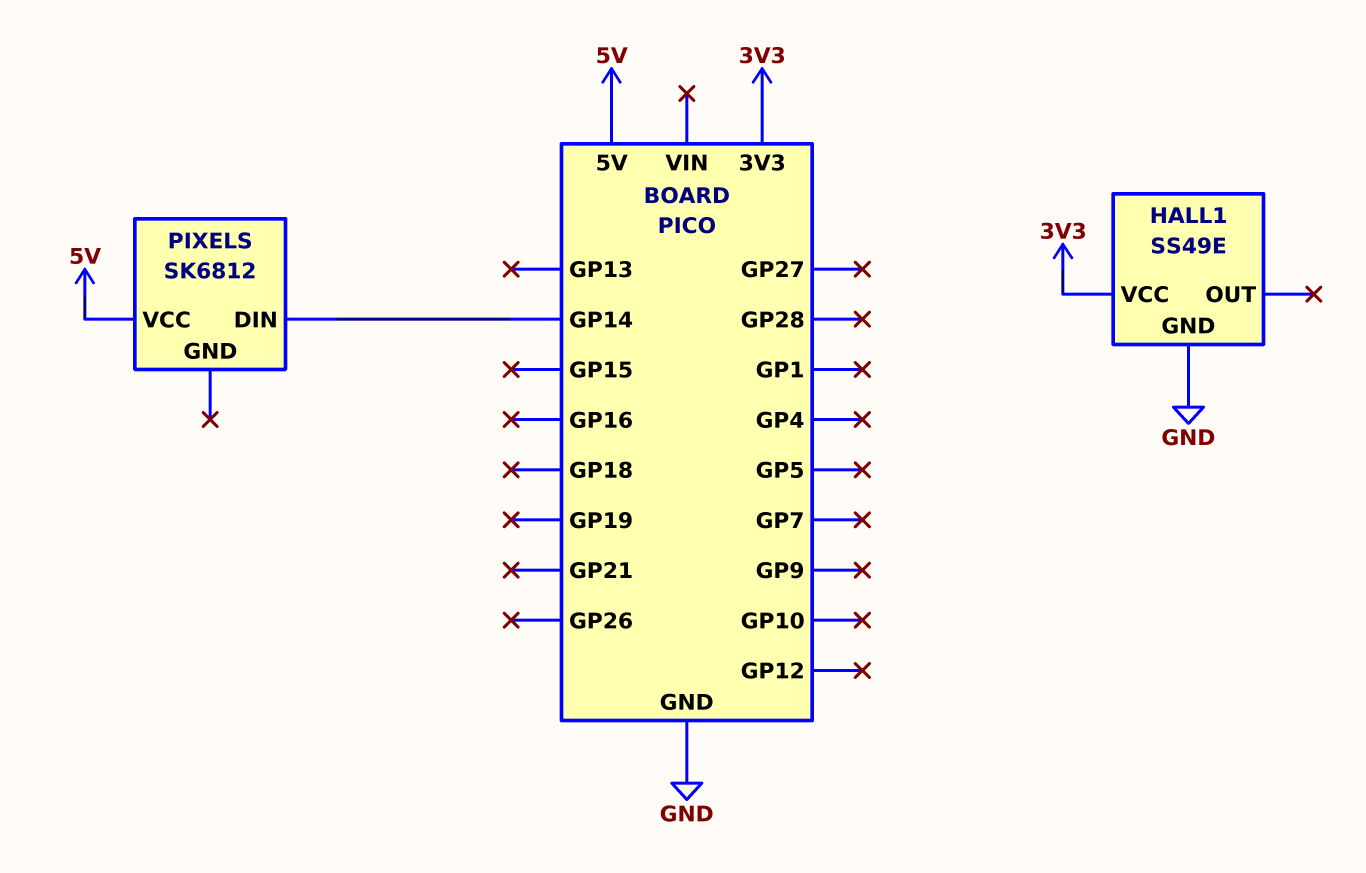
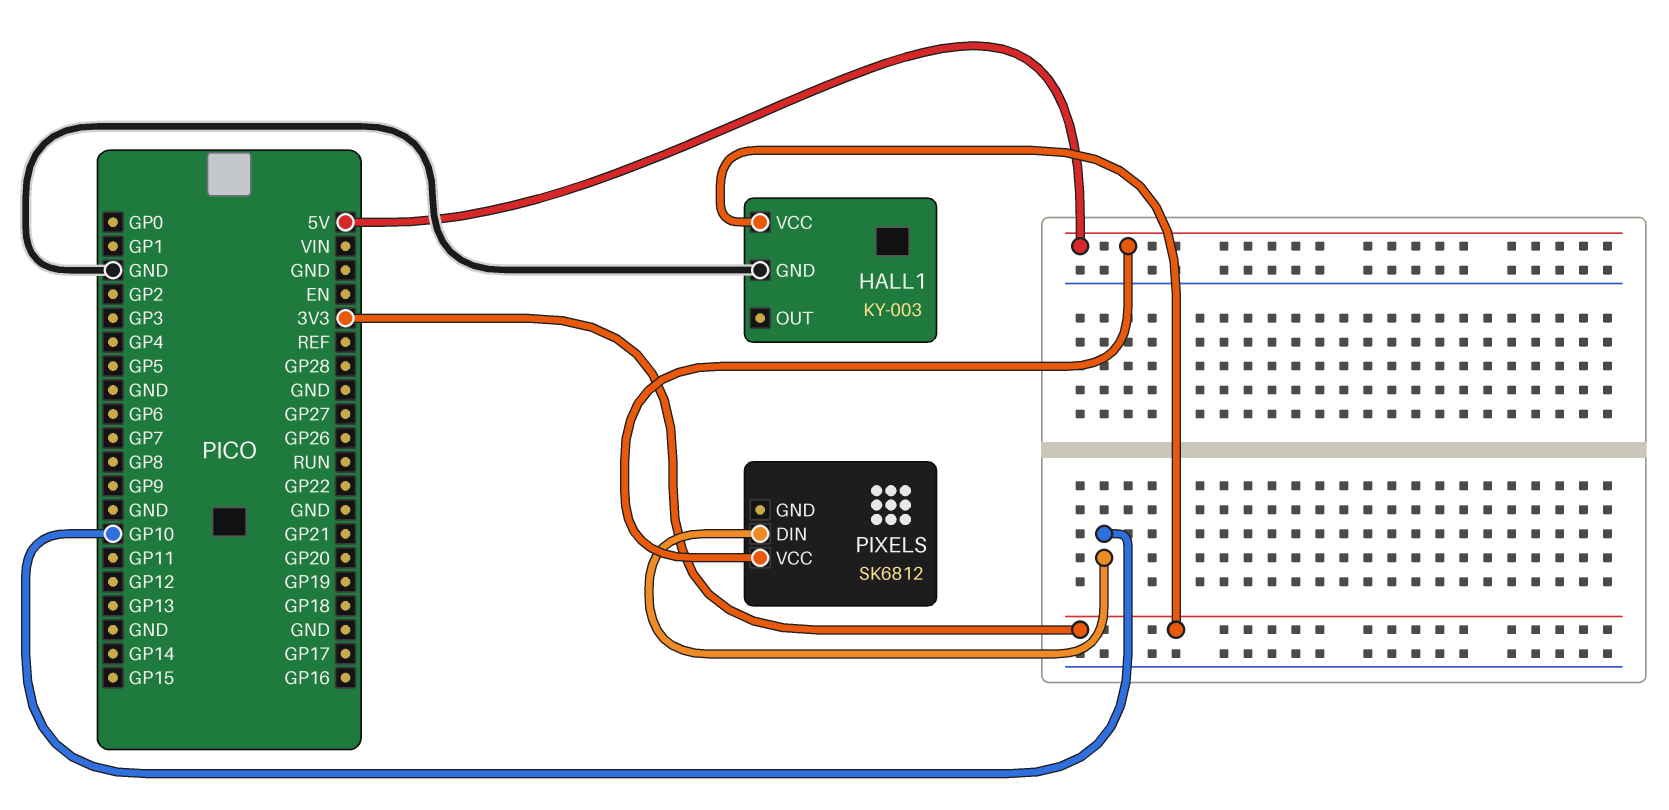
HALL1: SS49E -> KY-003
PIXELS pin DIN: GP14 -> GP10

